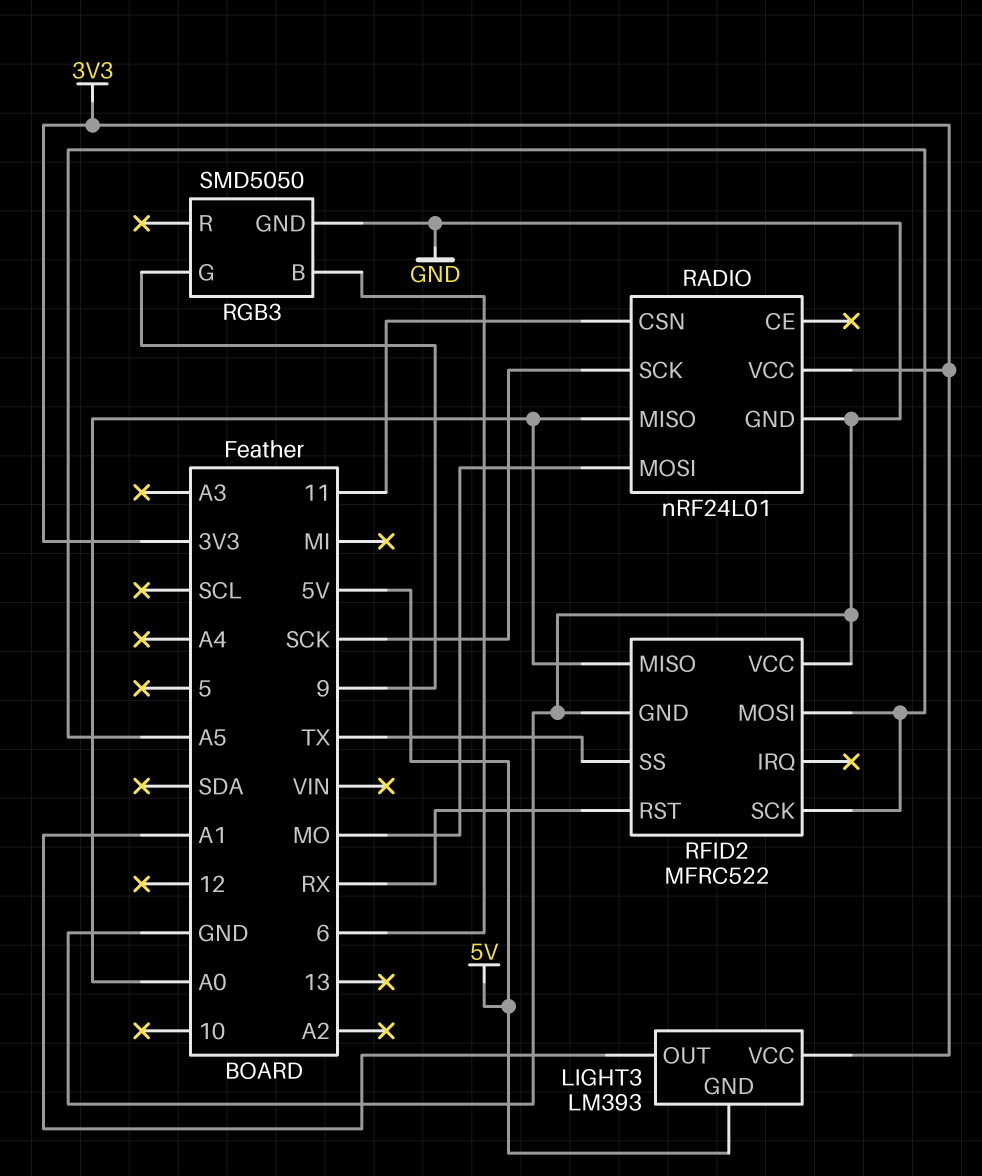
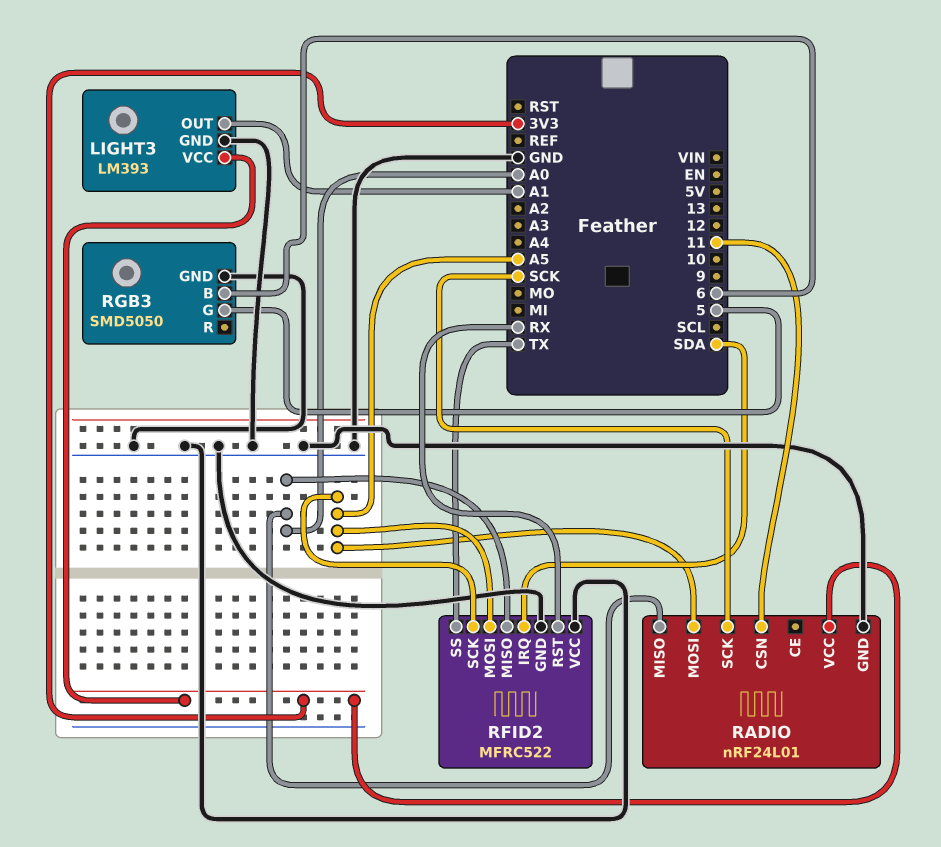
LIGHT3 pin GND: 5V -> GND
RADIO pin MOSI: MO -> A5
RFID2 pin IRQ: none -> SDA
RGB3 pin G: 9 -> 5

